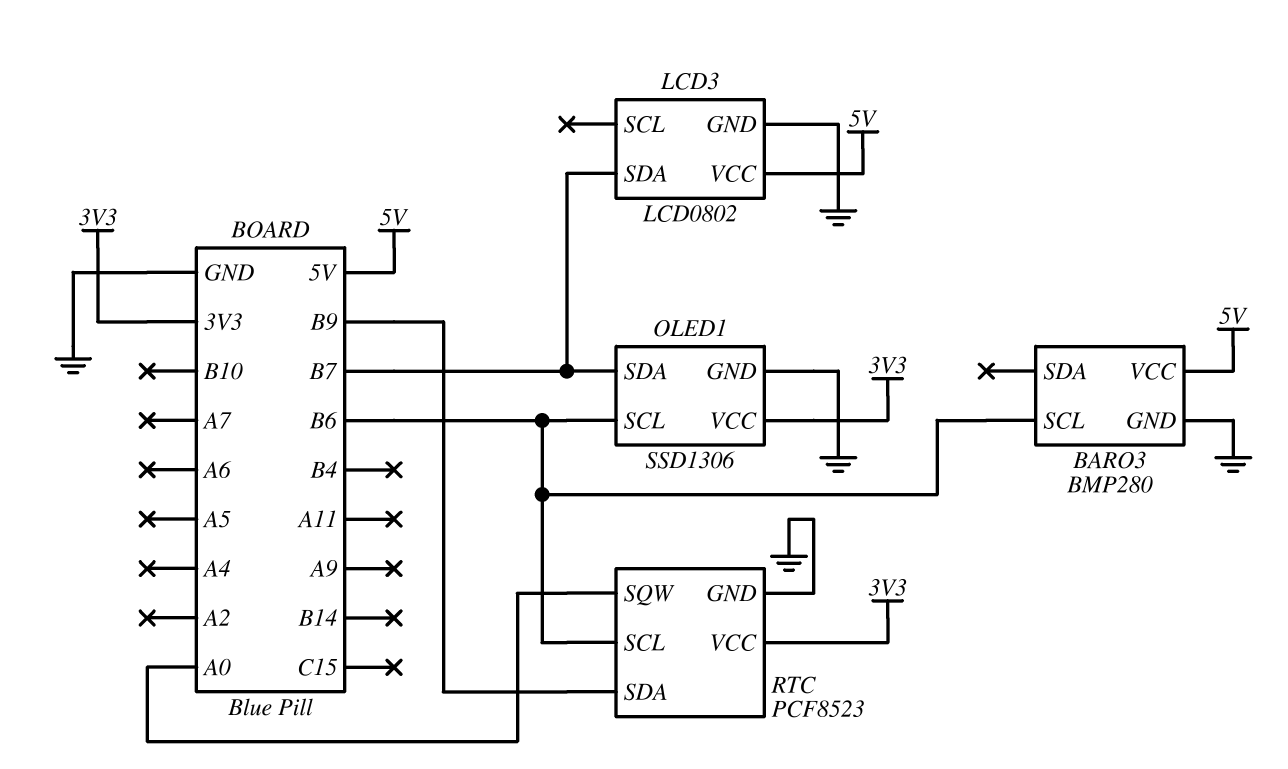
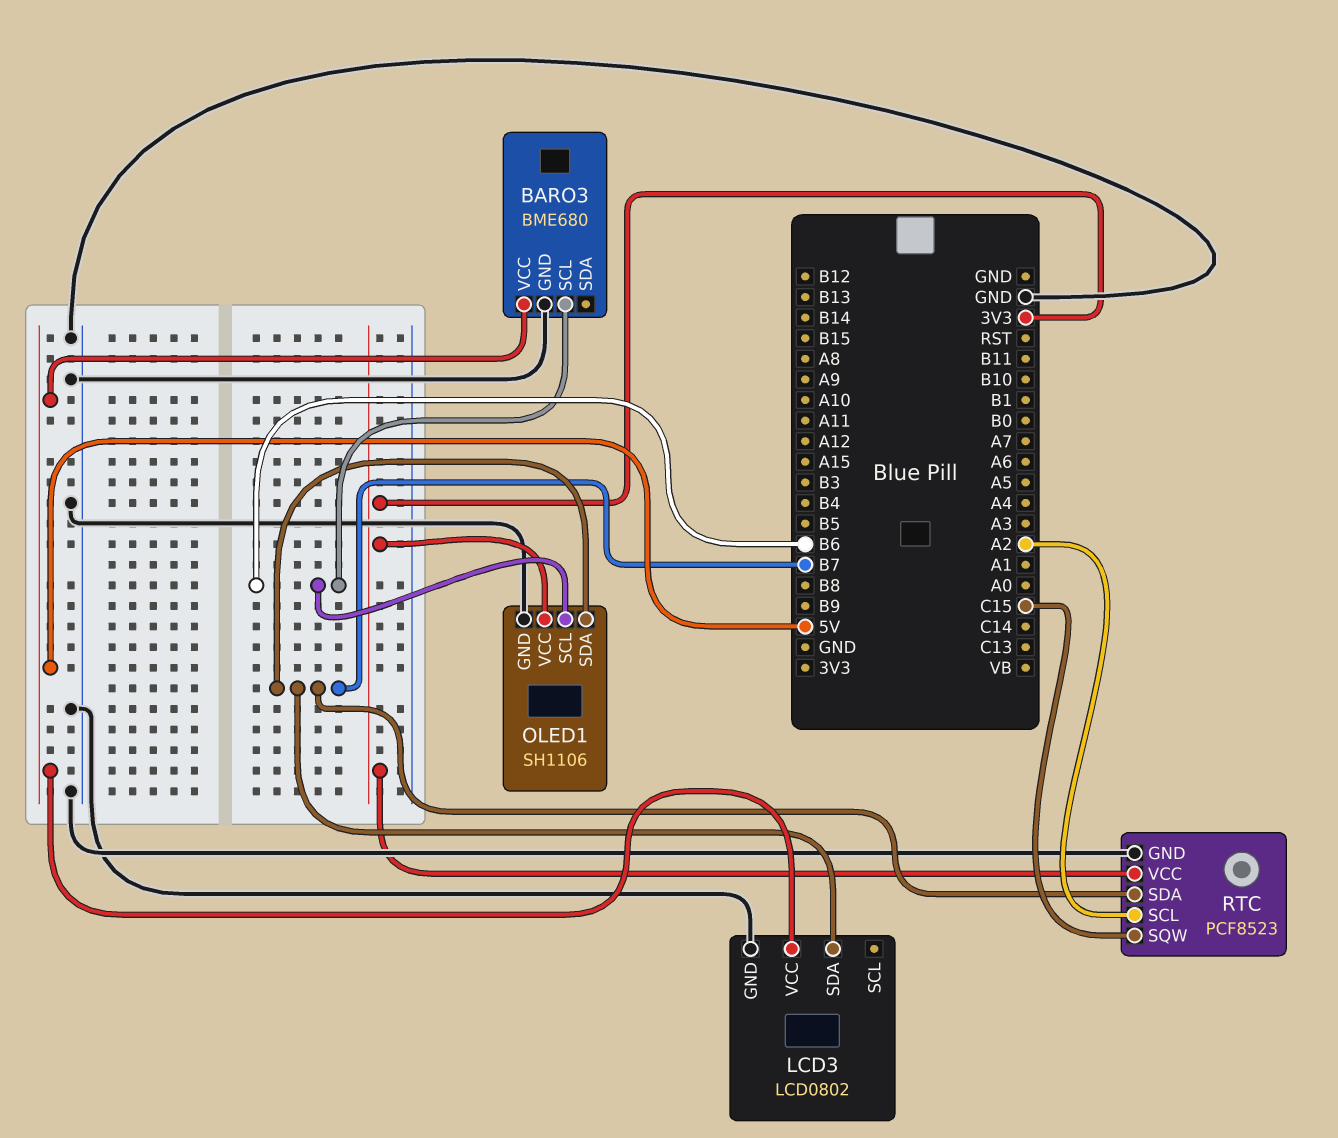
BARO3: BMP280 -> BME680
OLED1: SSD1306 -> SH1106
RTC pin SCL: B6 -> A2
RTC pin SDA: B9 -> B7
RTC pin SQW: A0 -> C15

